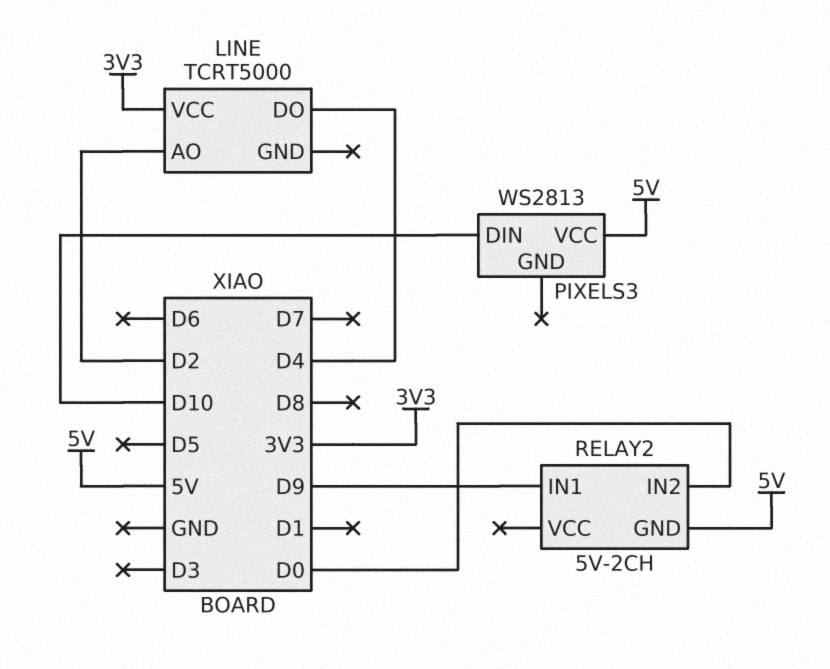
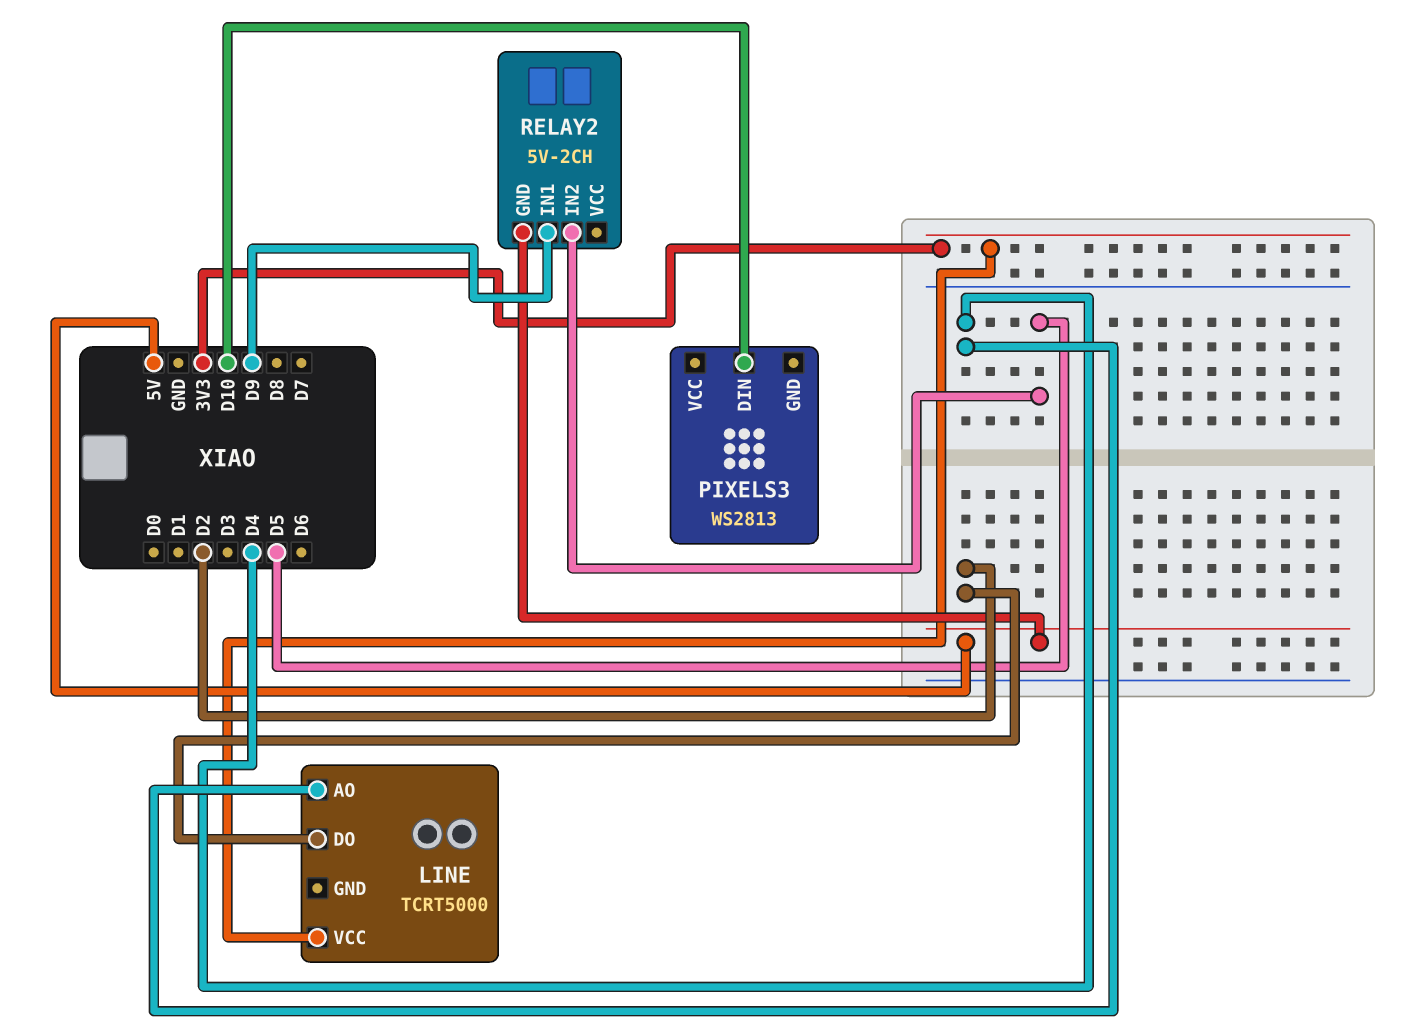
LINE pin AO: D2 -> D4
LINE pin DO: D4 -> D2
PIXELS3 pin VCC: 5V -> none
RELAY2 pin IN2: D0 -> D5

